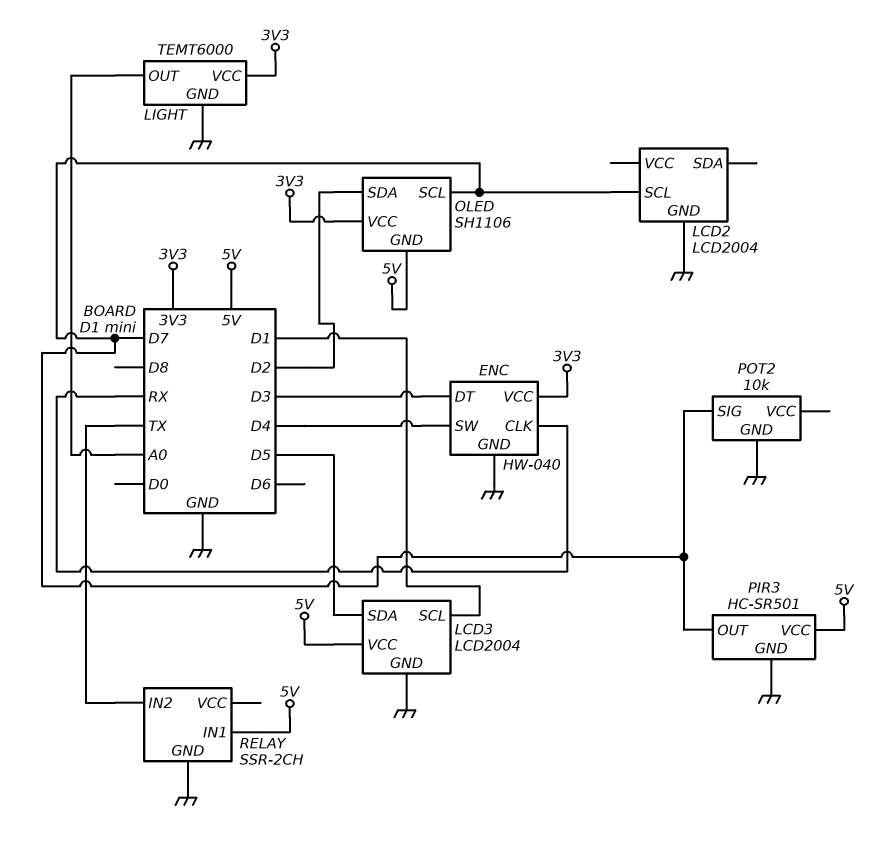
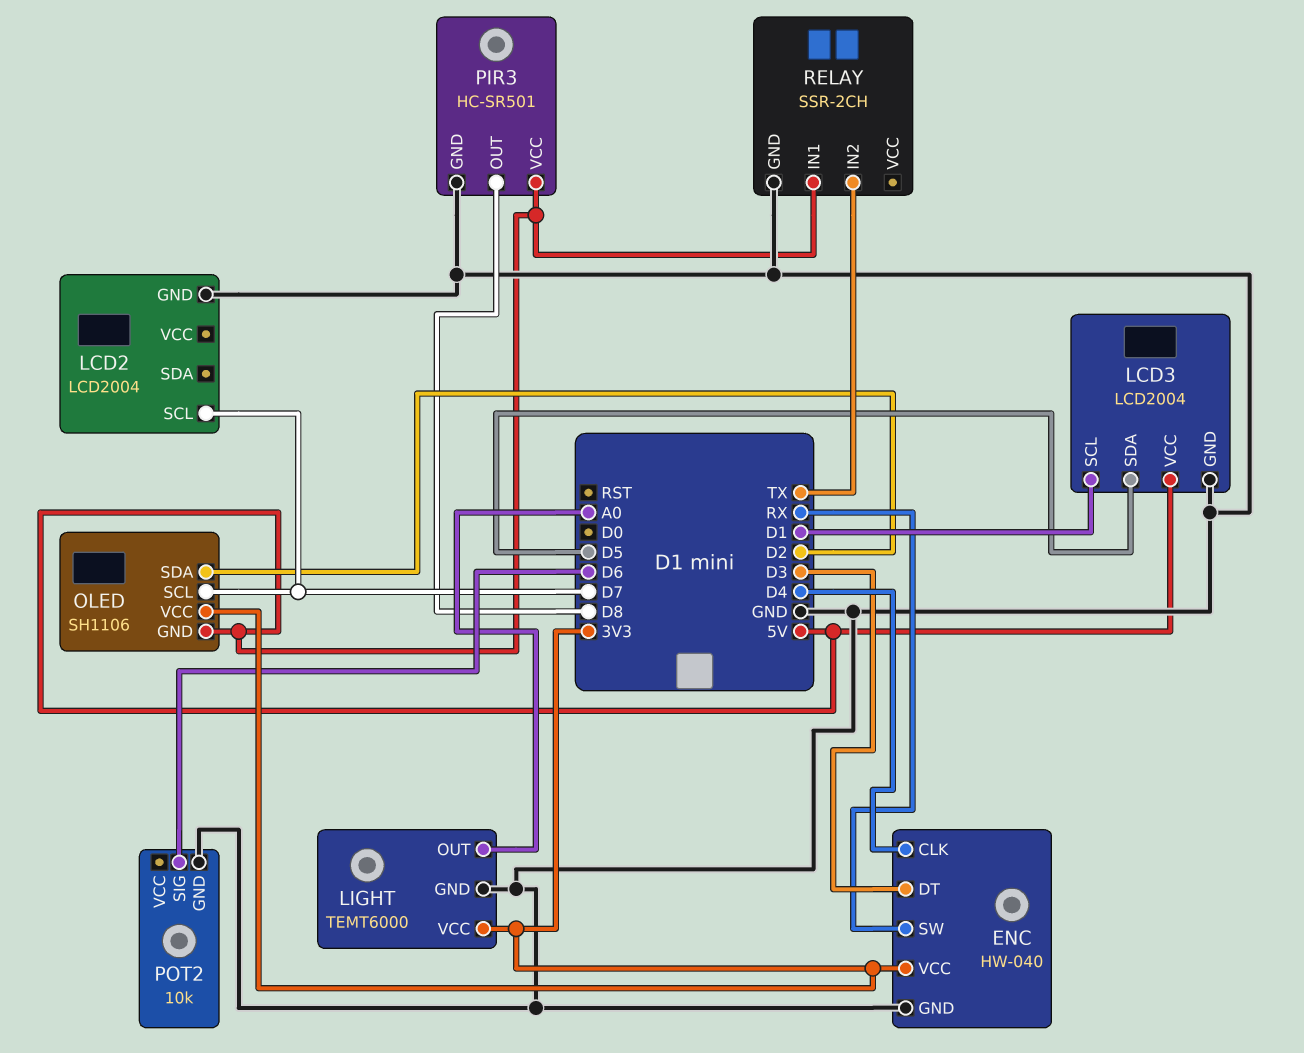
ENC pin CLK: RX -> D4
ENC pin SW: D4 -> RX
PIR3 pin OUT: D7 -> D8
POT2 pin SIG: D7 -> D6

